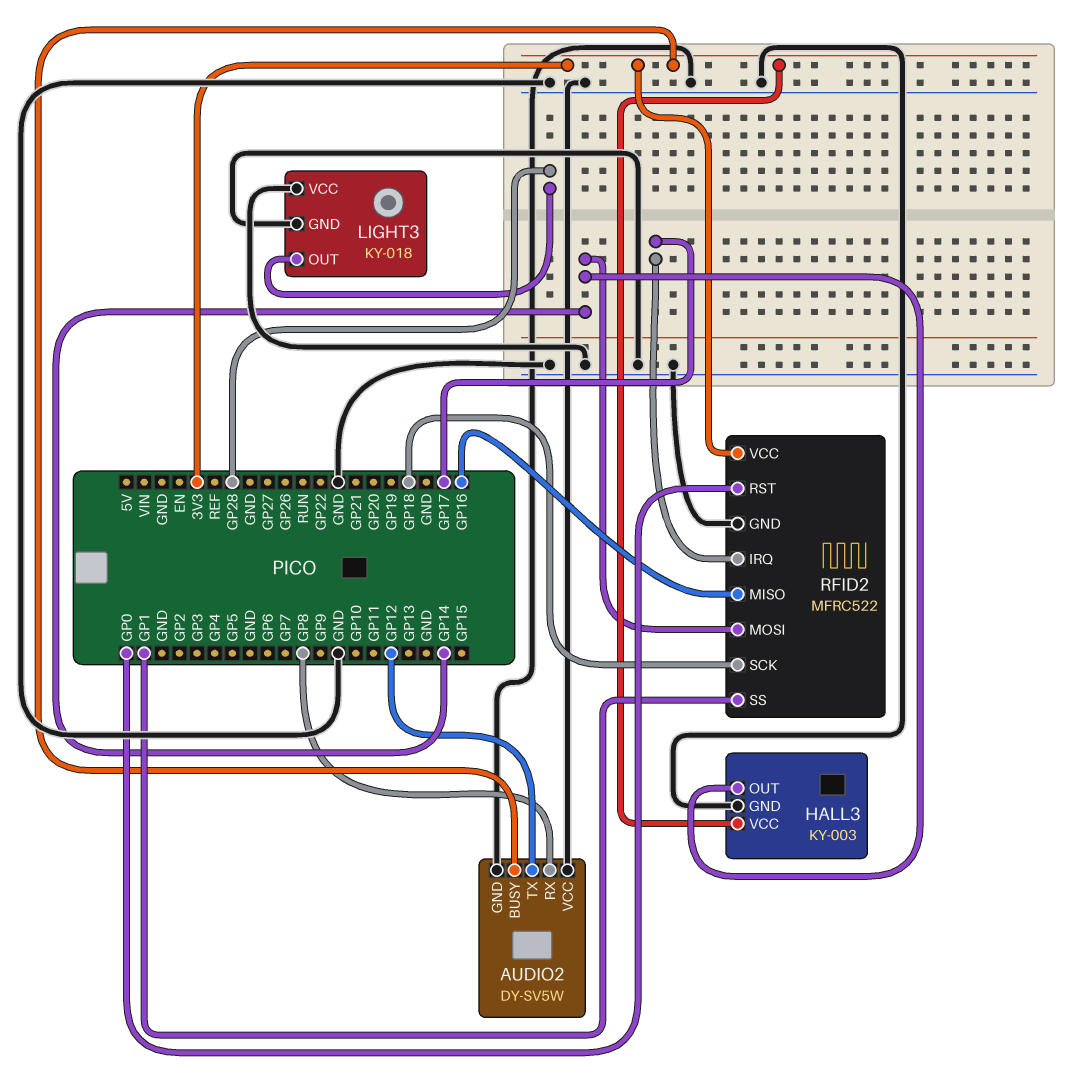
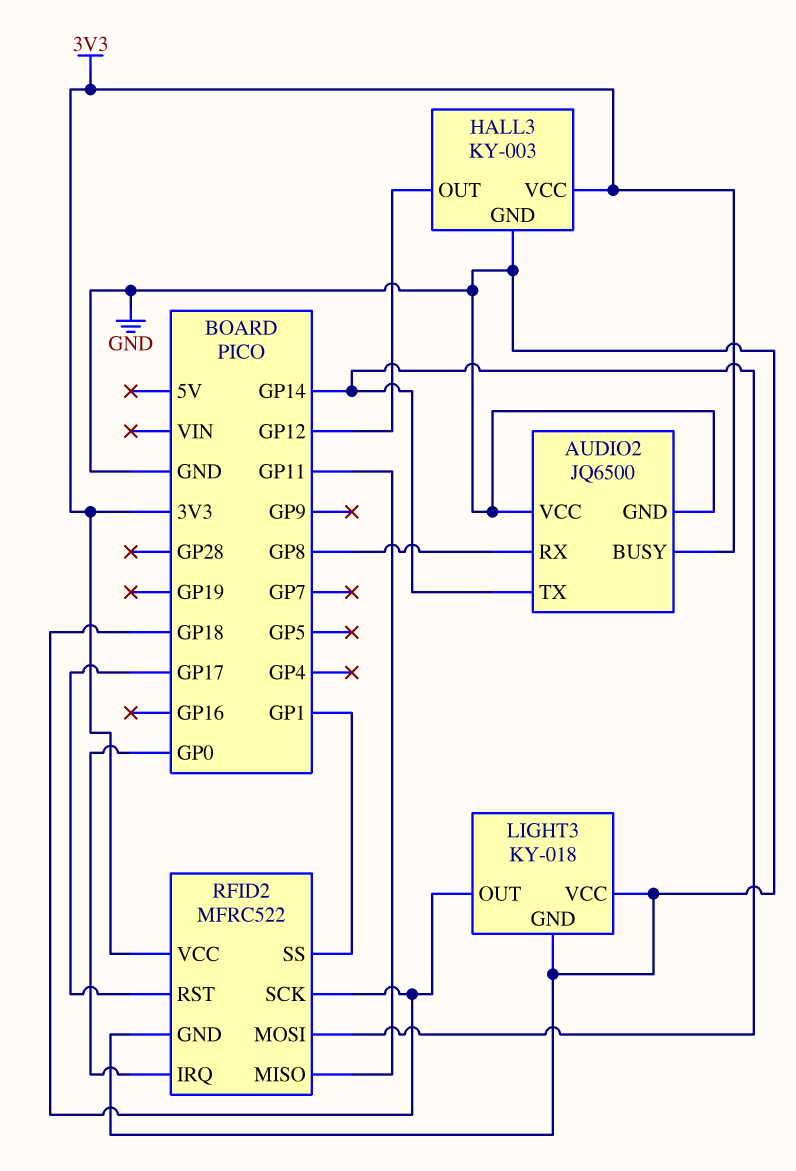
AUDIO2: DY-SV5W -> JQ6500
AUDIO2 pin TX: GP12 -> GP14
HALL3 pin OUT: GP14 -> GP12
LIGHT3 pin OUT: GP28 -> GP18
RFID2 pin IRQ: GP17 -> GP0
RFID2 pin MISO: GP16 -> GP11
RFID2 pin RST: GP0 -> GP17

